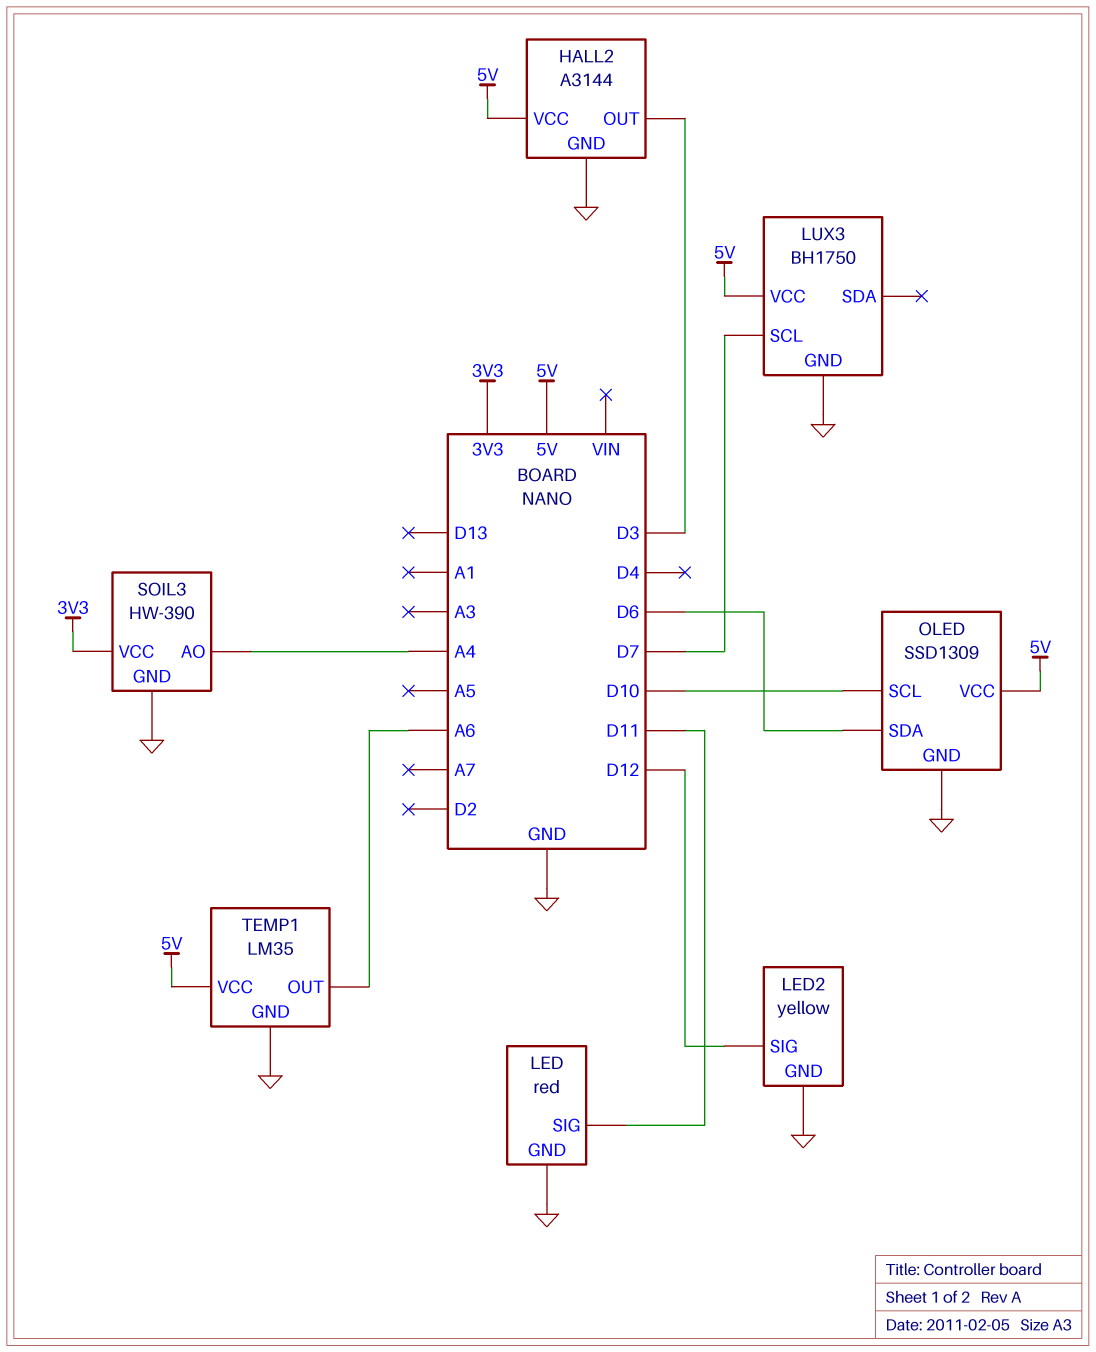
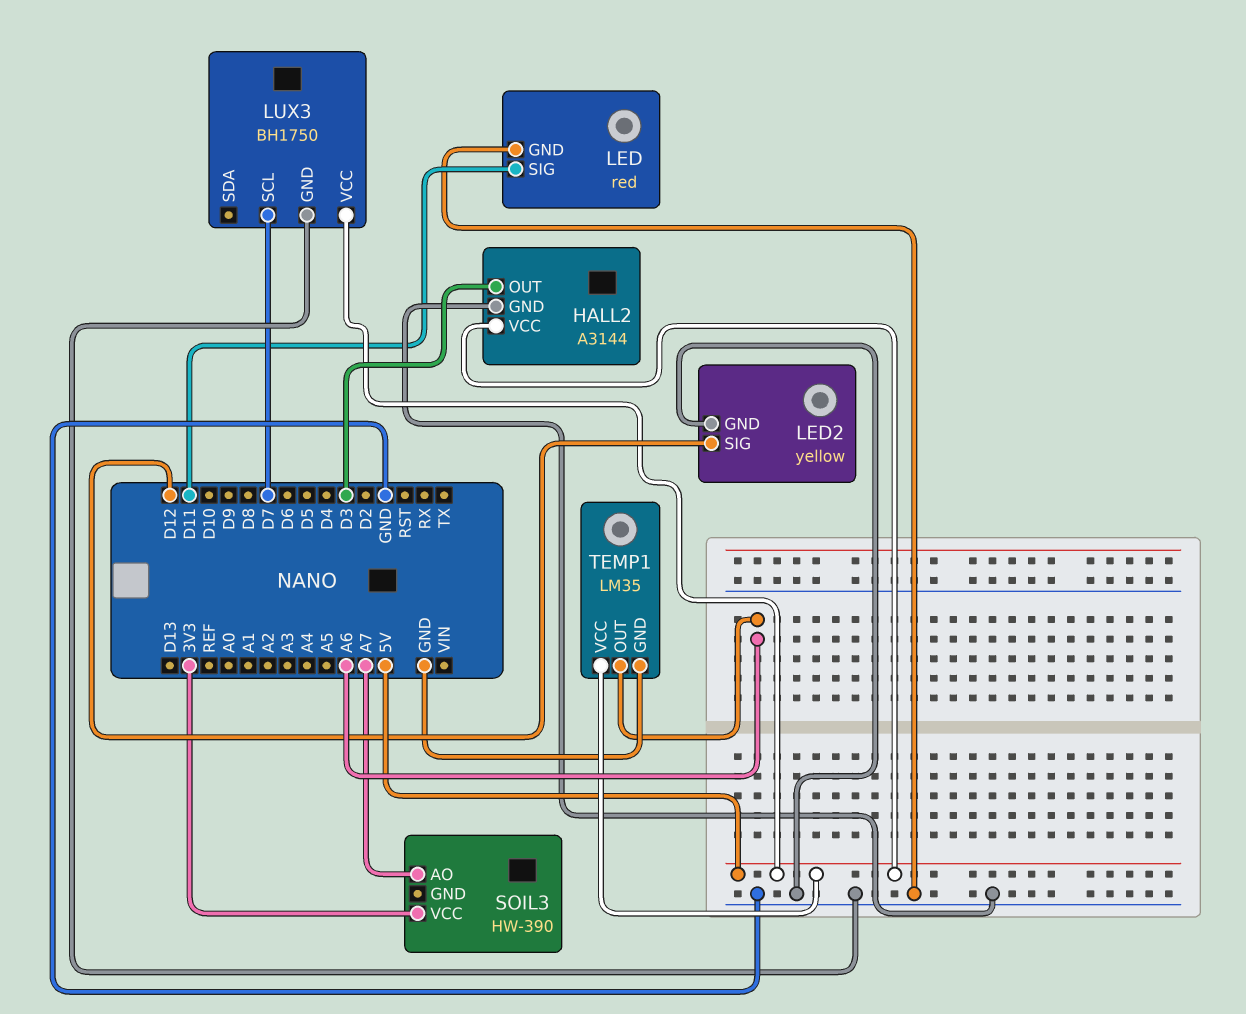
OLED: SSD1309 -> none
OLED pin GND: GND -> none
OLED pin SCL: D10 -> none
OLED pin SDA: D6 -> none
OLED pin VCC: 5V -> none
SOIL3 pin AO: A4 -> A7
SOIL3 pin GND: GND -> none

